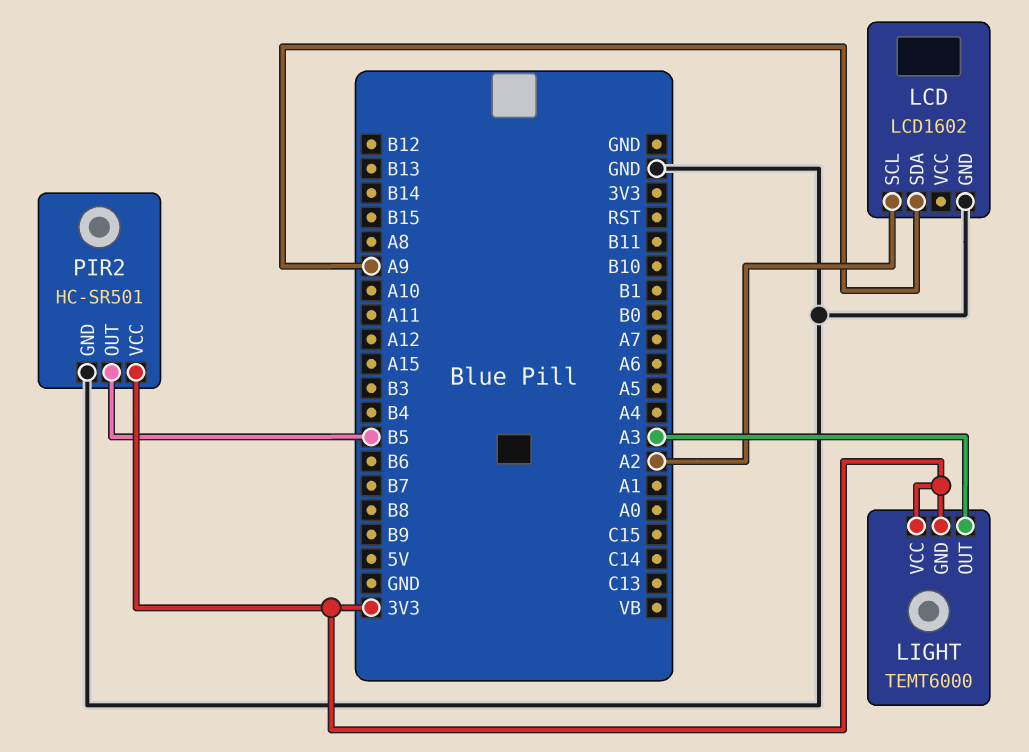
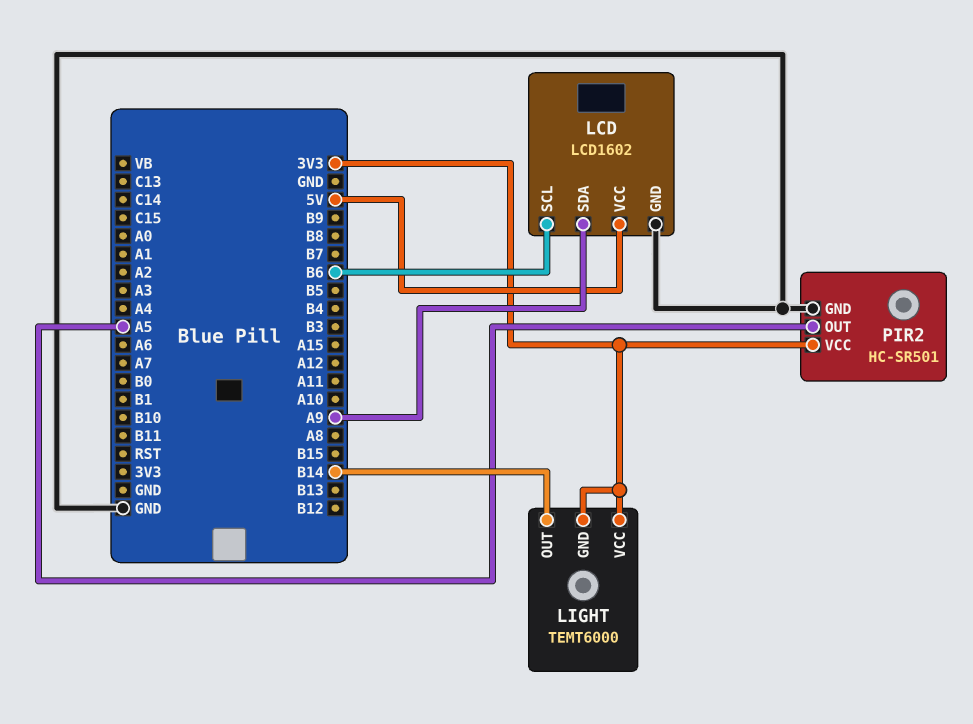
LCD pin SCL: A2 -> B6
LCD pin VCC: none -> 5V
LIGHT pin OUT: A3 -> B14
PIR2 pin OUT: B5 -> A5

